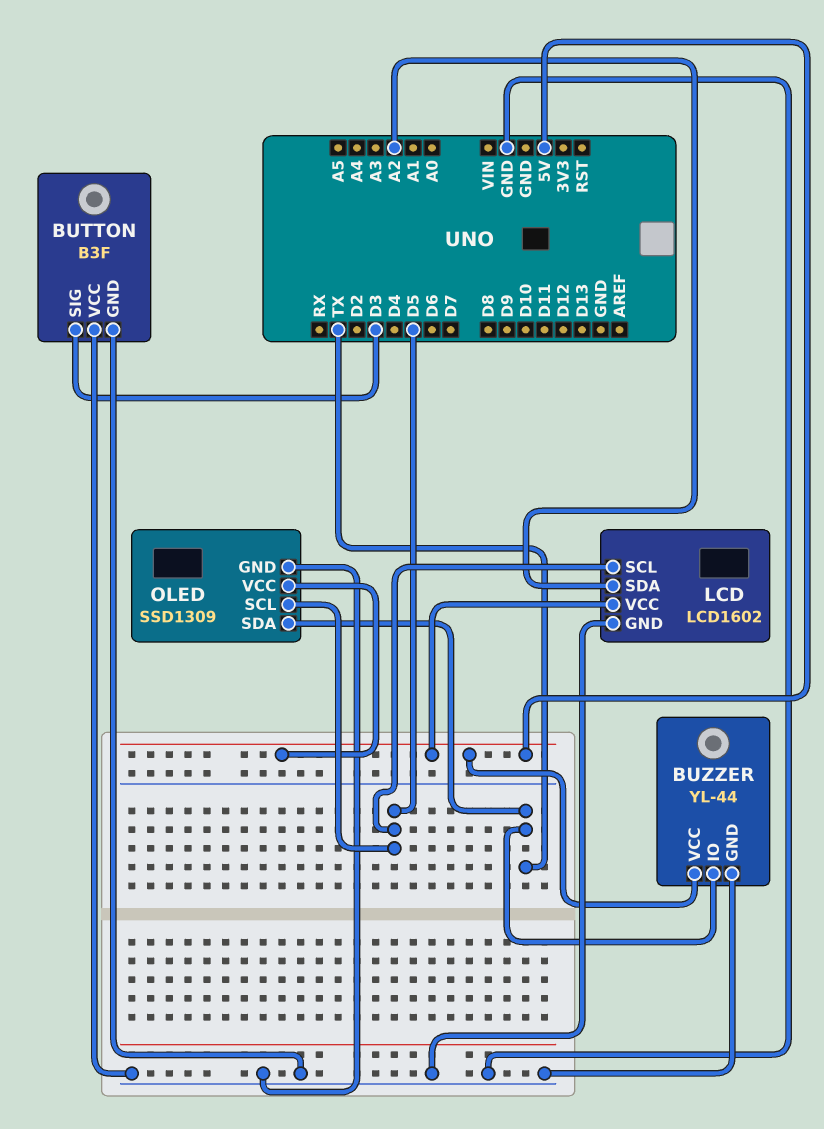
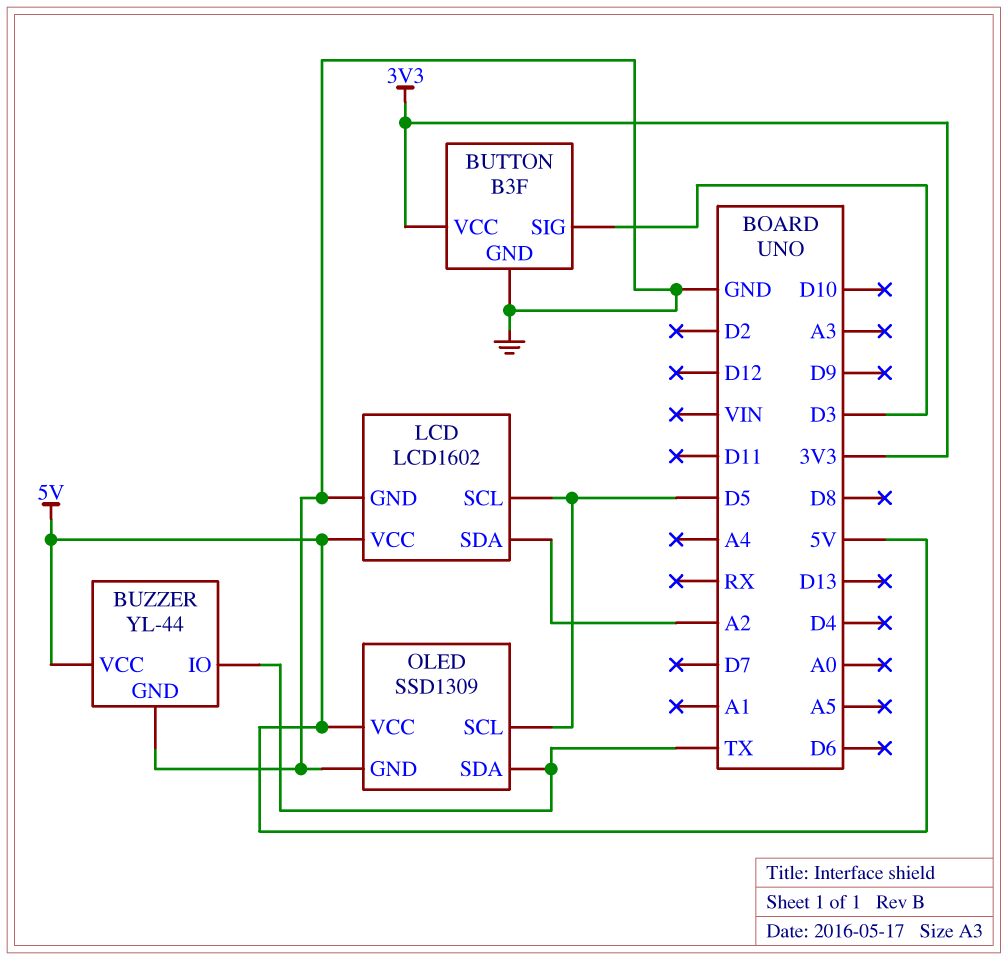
BUTTON pin VCC: GND -> 3V3

